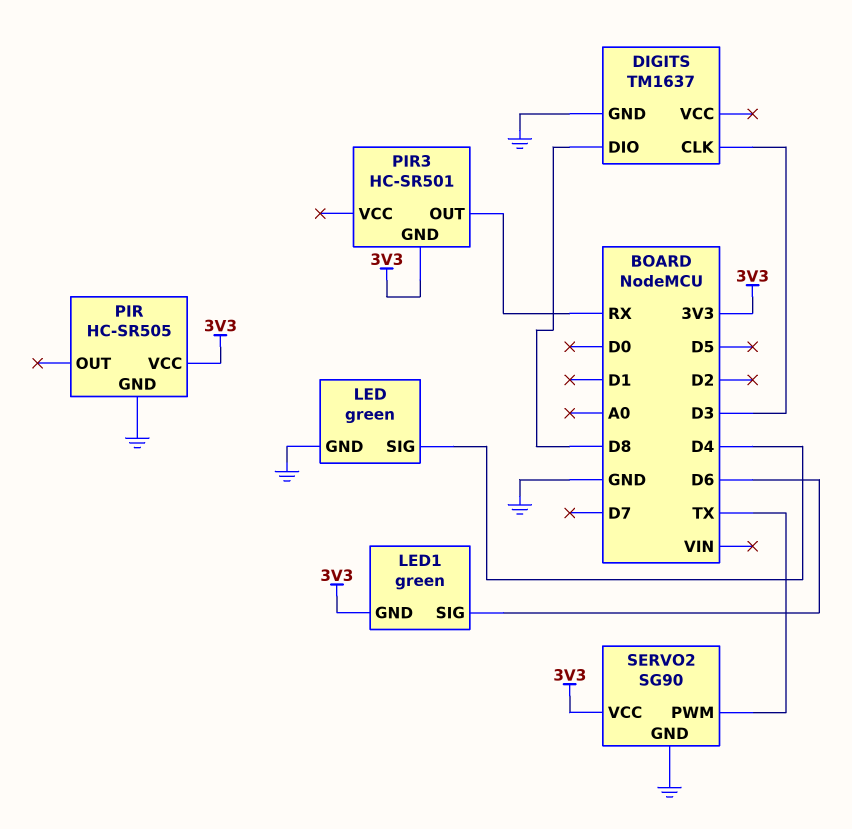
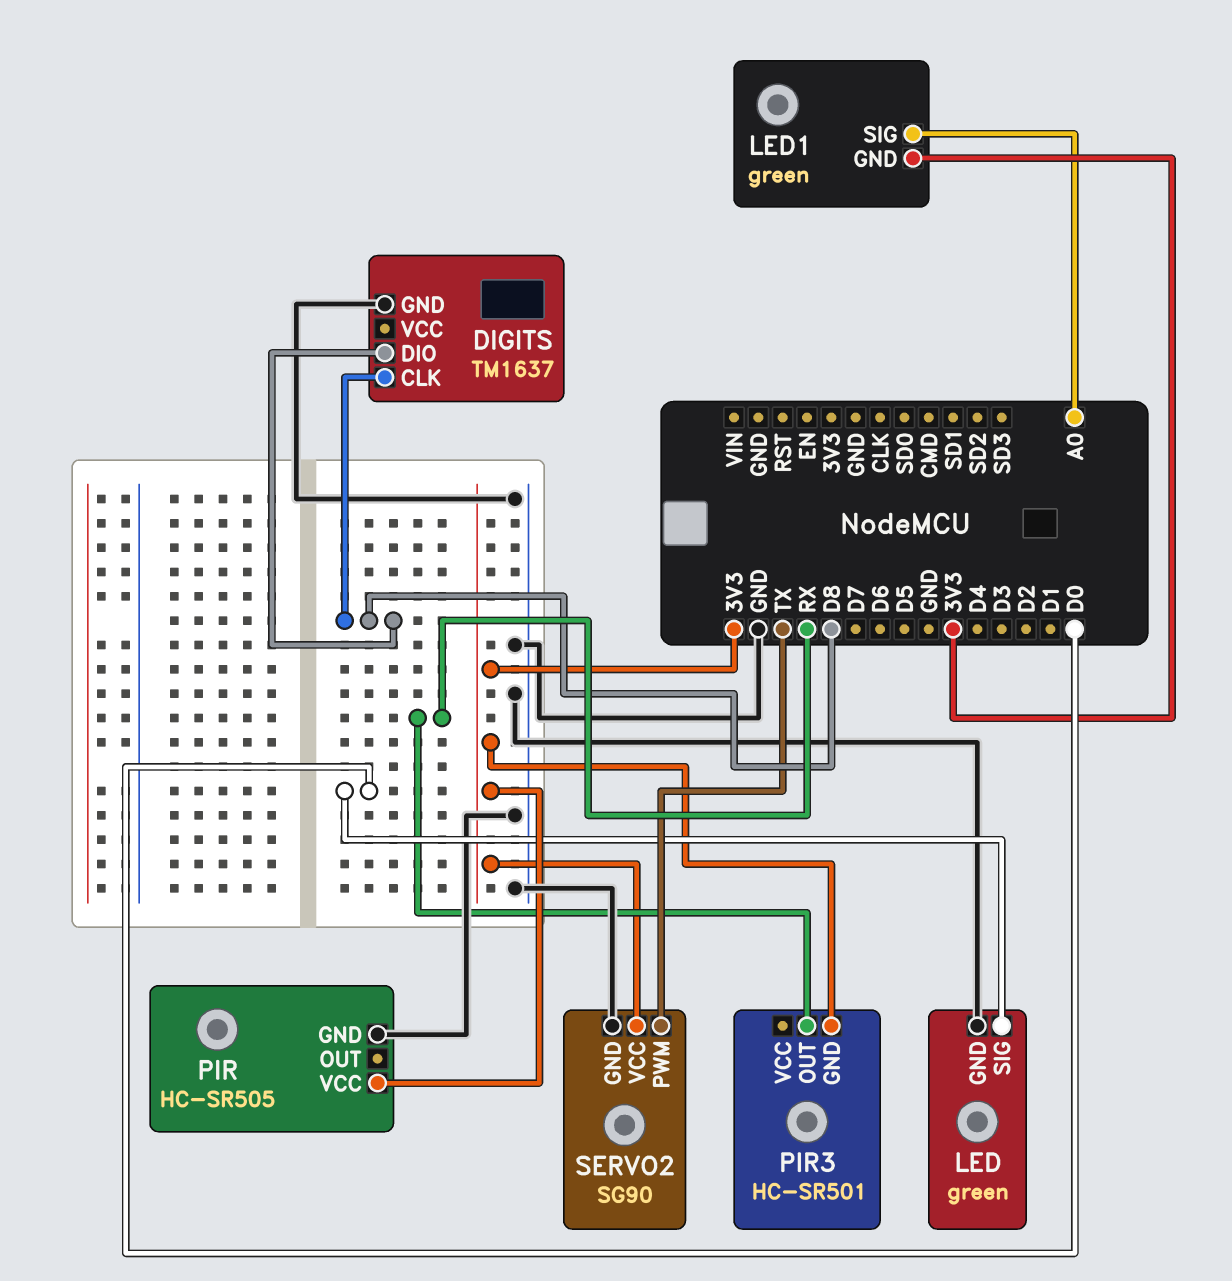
DIGITS pin CLK: D3 -> D8
LED pin SIG: D4 -> D0
LED1 pin SIG: D6 -> A0

